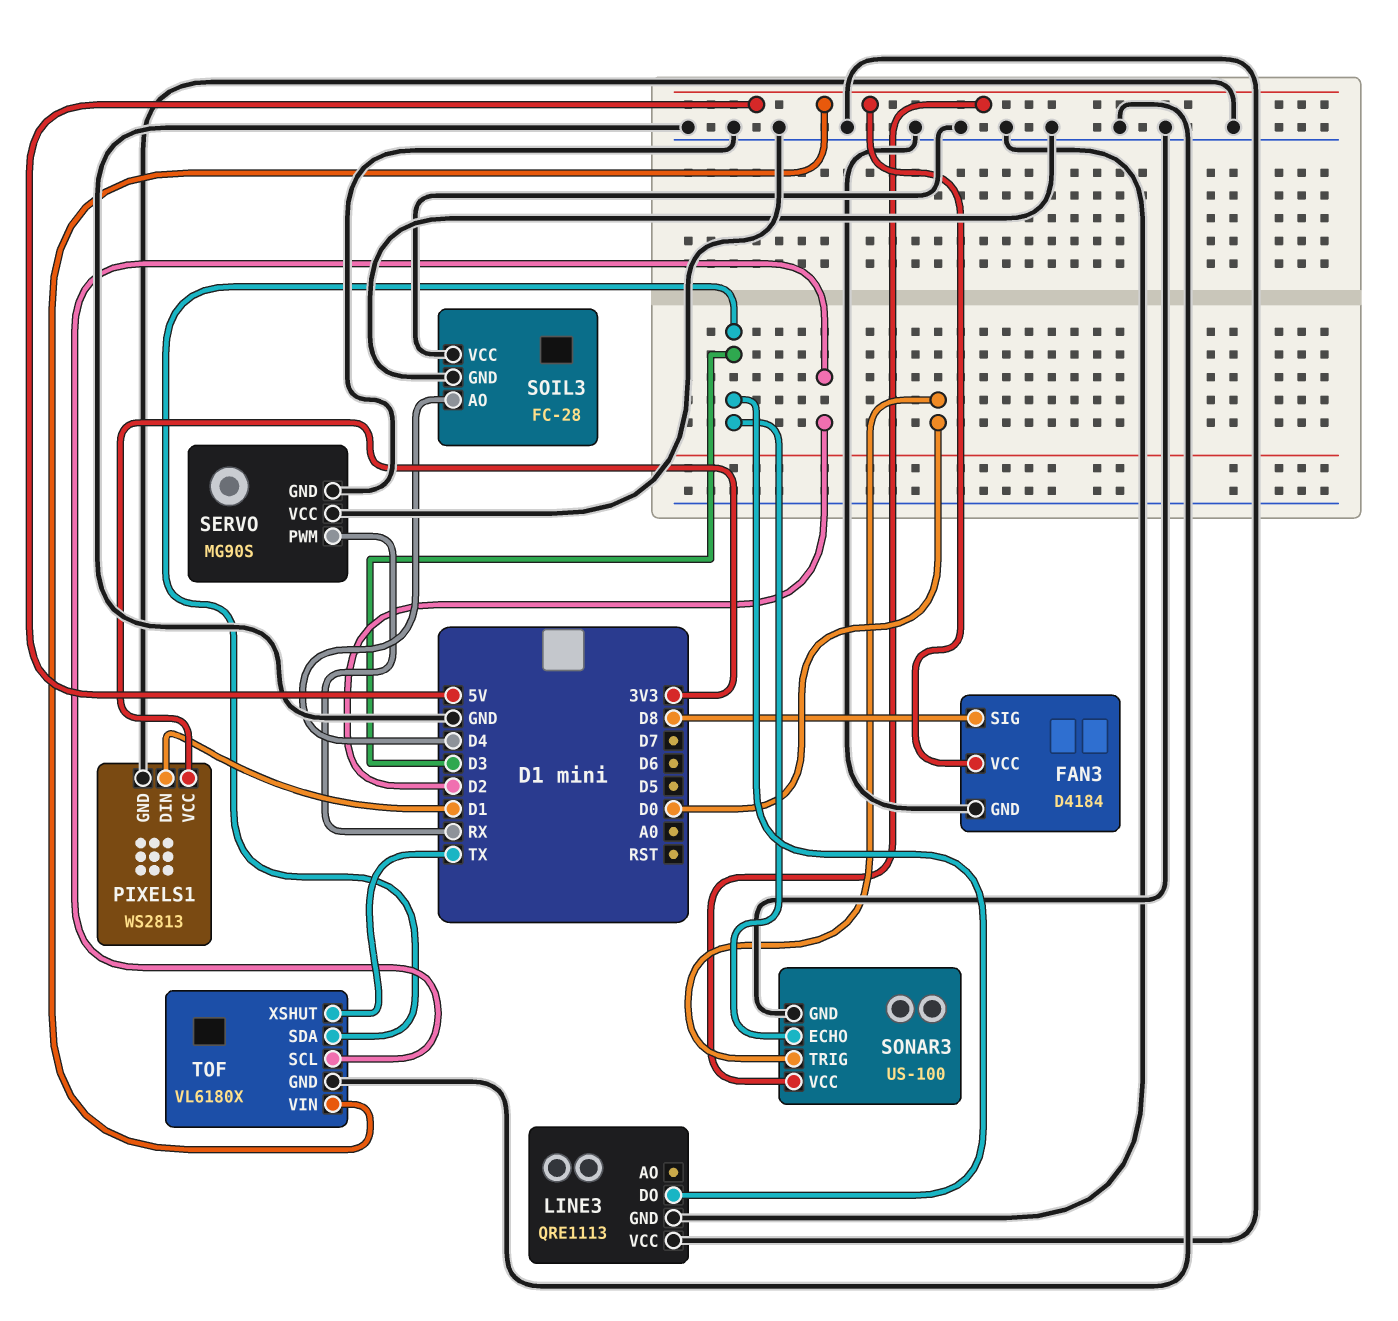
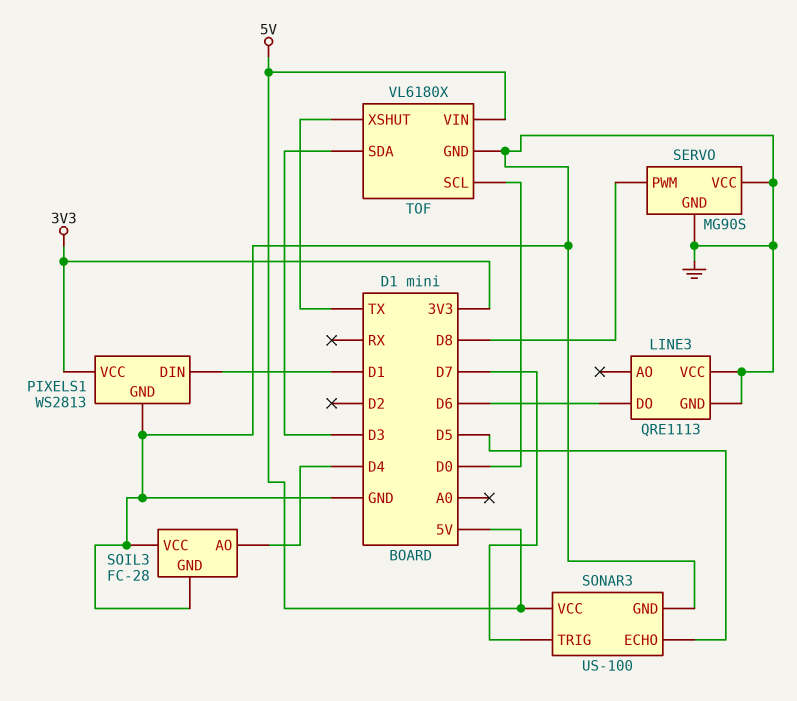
FAN3: D4184 -> none
FAN3 pin GND: GND -> none
FAN3 pin SIG: D8 -> none
FAN3 pin VCC: 5V -> none
LINE3 pin DO: D3 -> D6
SERVO pin PWM: RX -> D8
SONAR3 pin ECHO: D3 -> D5
SONAR3 pin TRIG: D0 -> D7
TOF pin SCL: D2 -> D0

